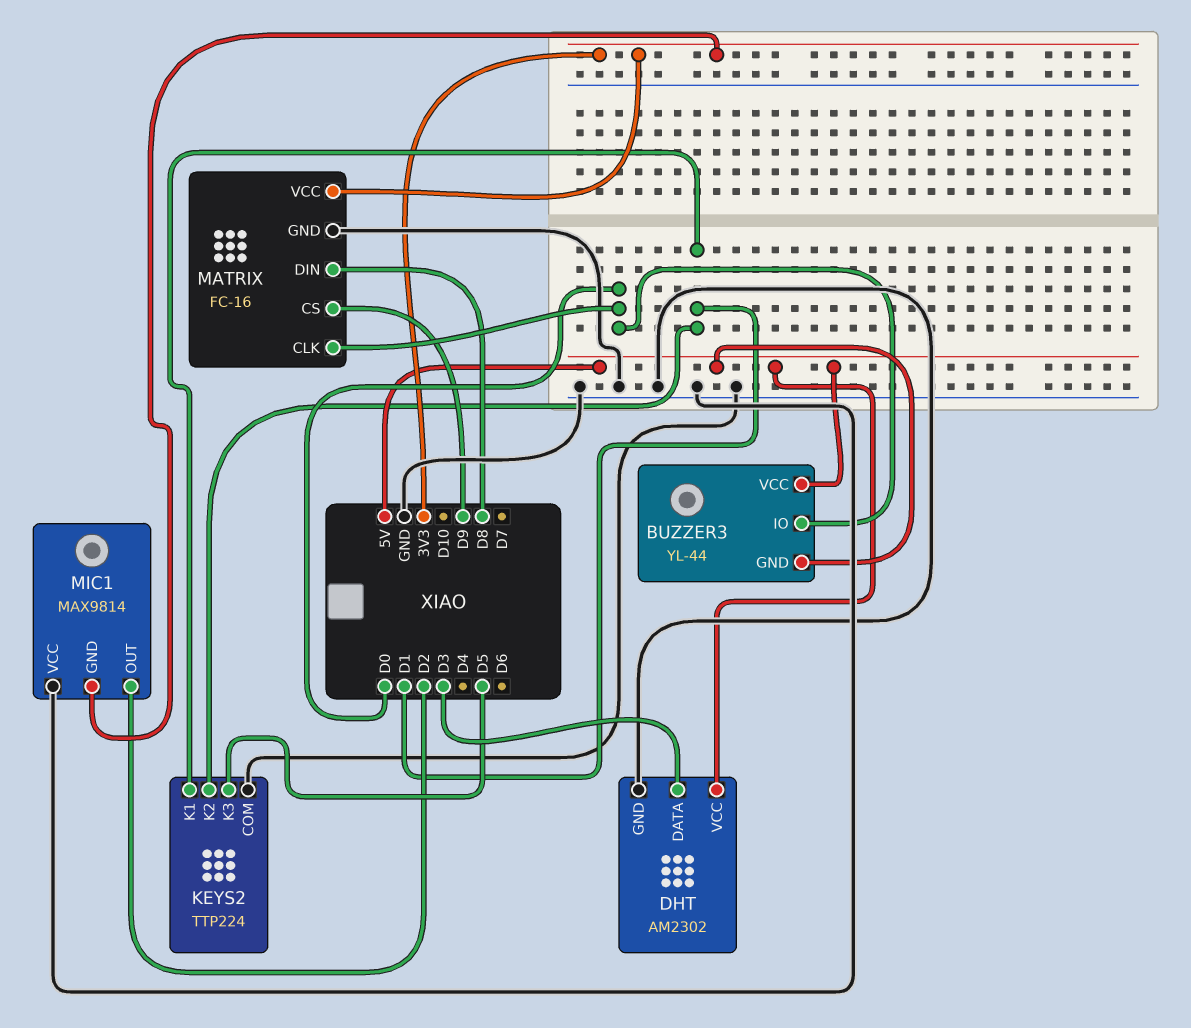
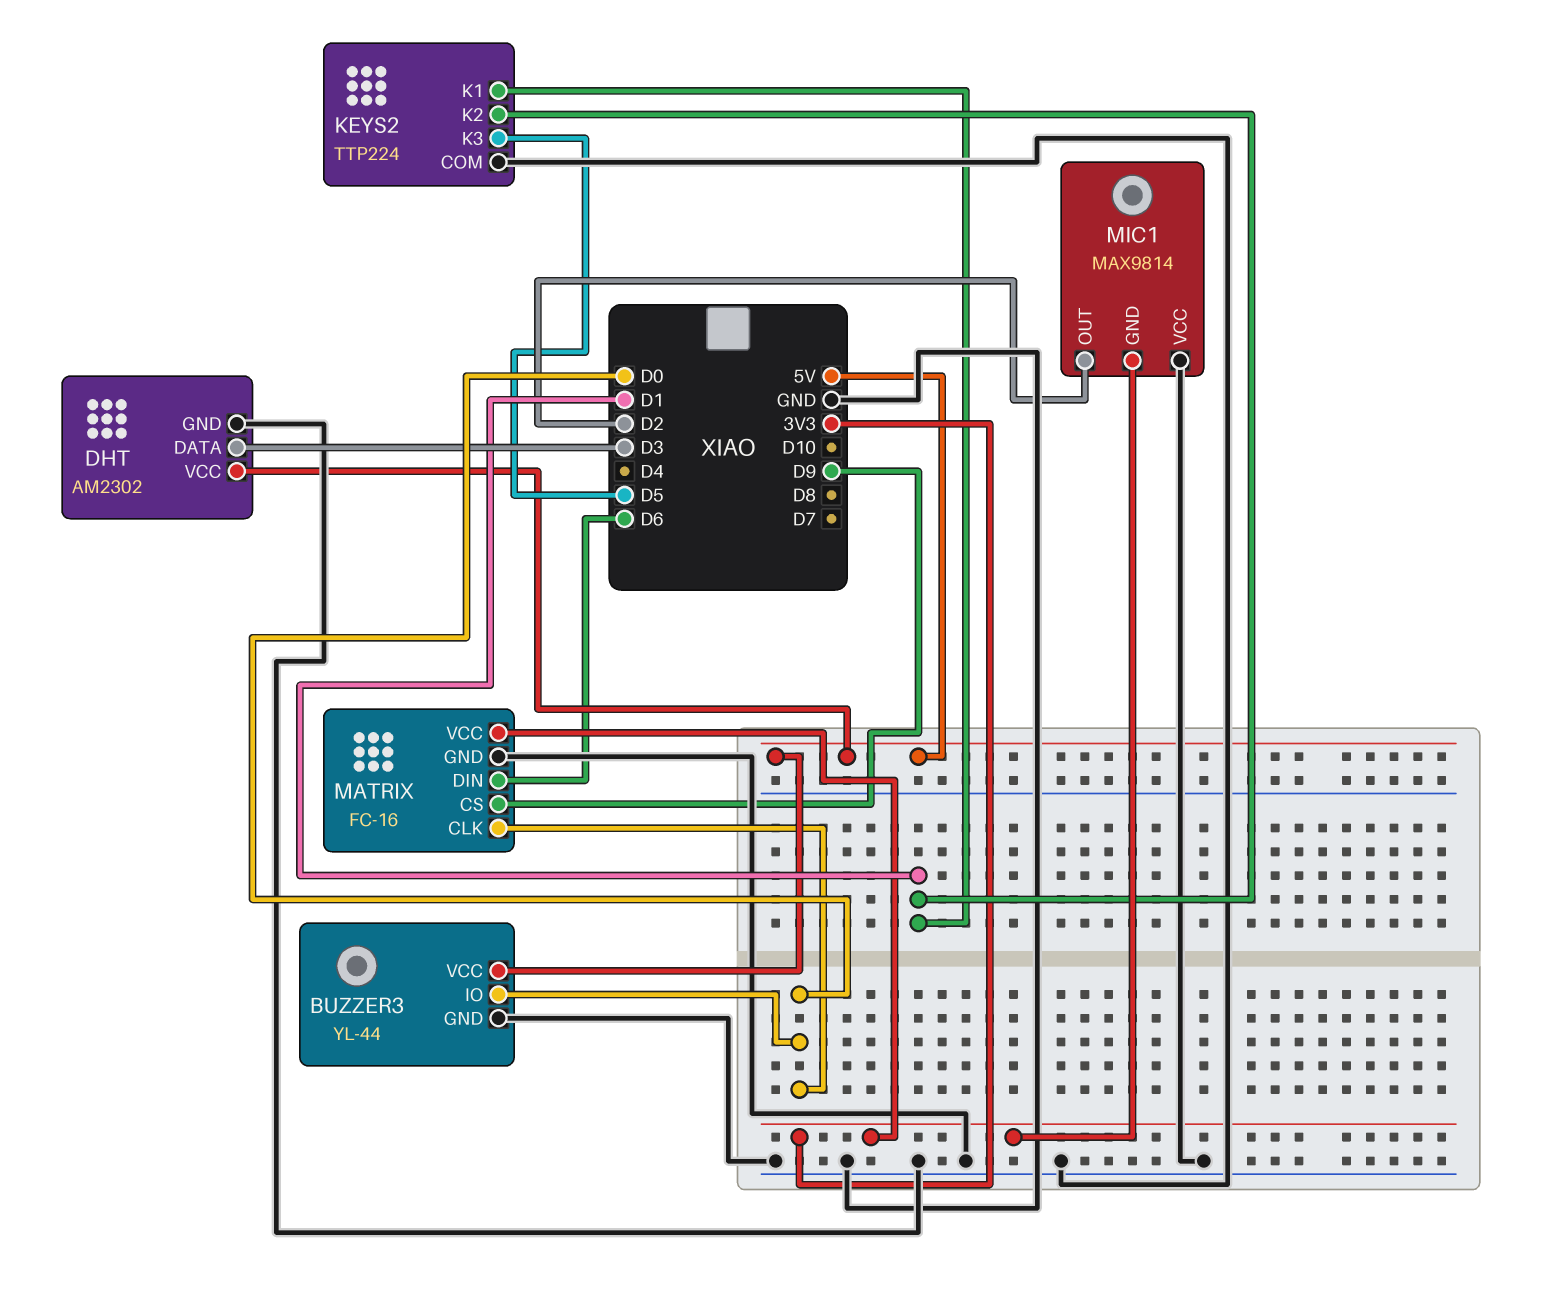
BUZZER3 pin GND: 5V -> GND
MATRIX pin DIN: D8 -> D6

